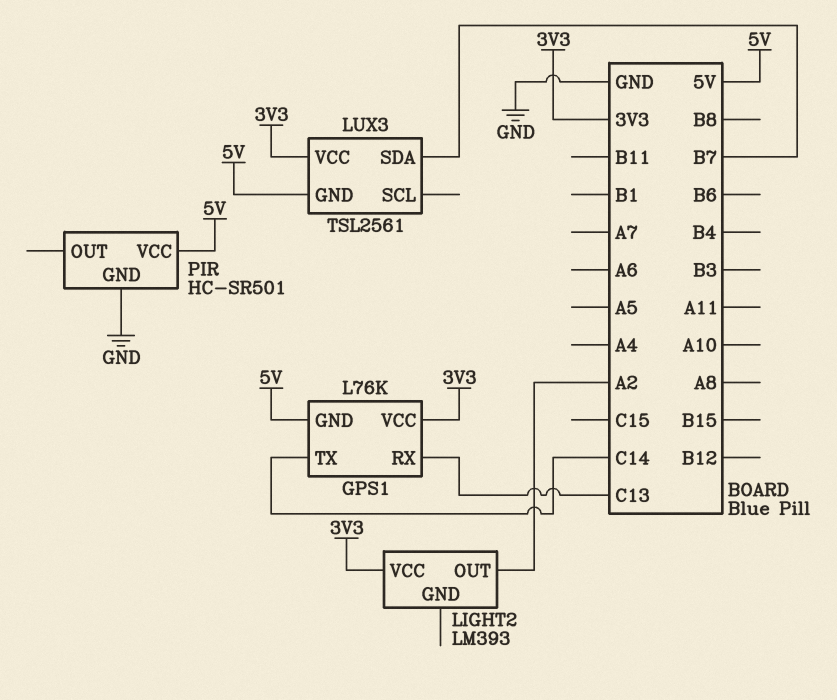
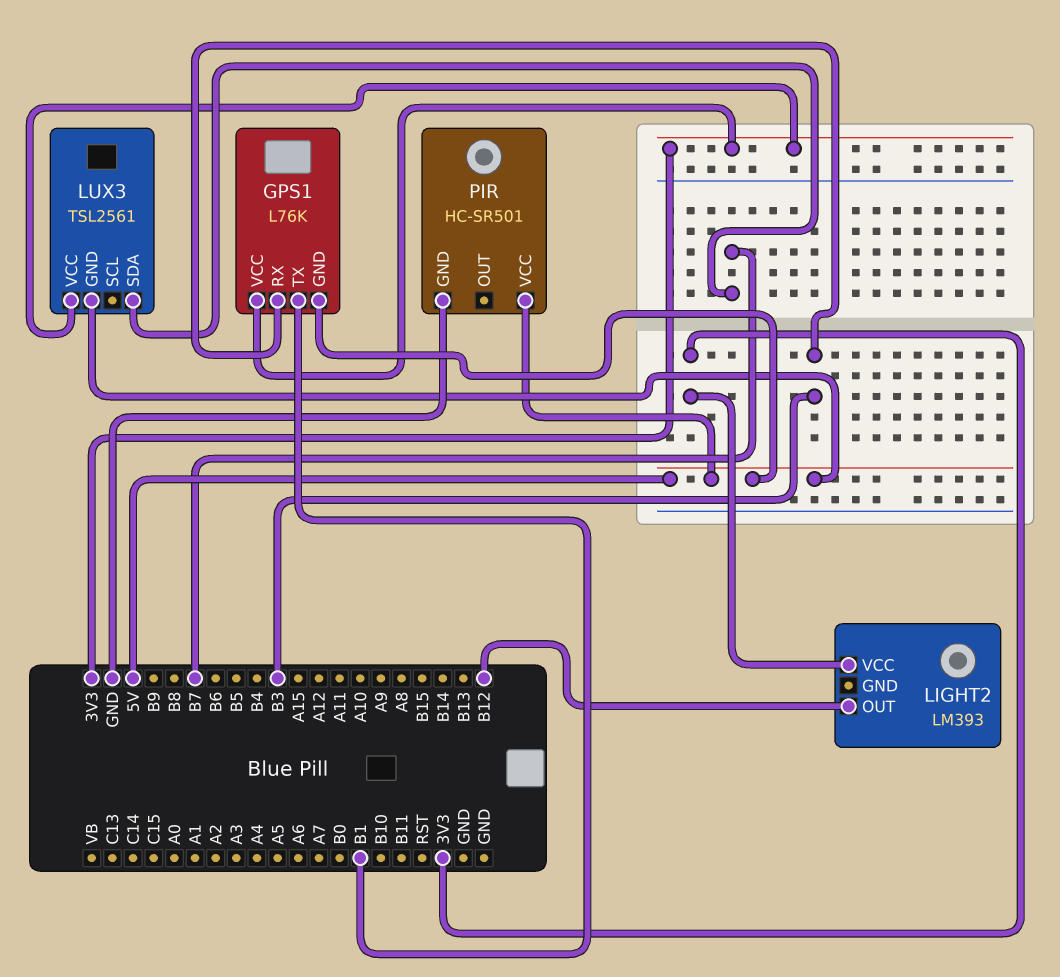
GPS1 pin RX: C13 -> B3
GPS1 pin TX: C14 -> B1
LIGHT2 pin OUT: A2 -> B12

